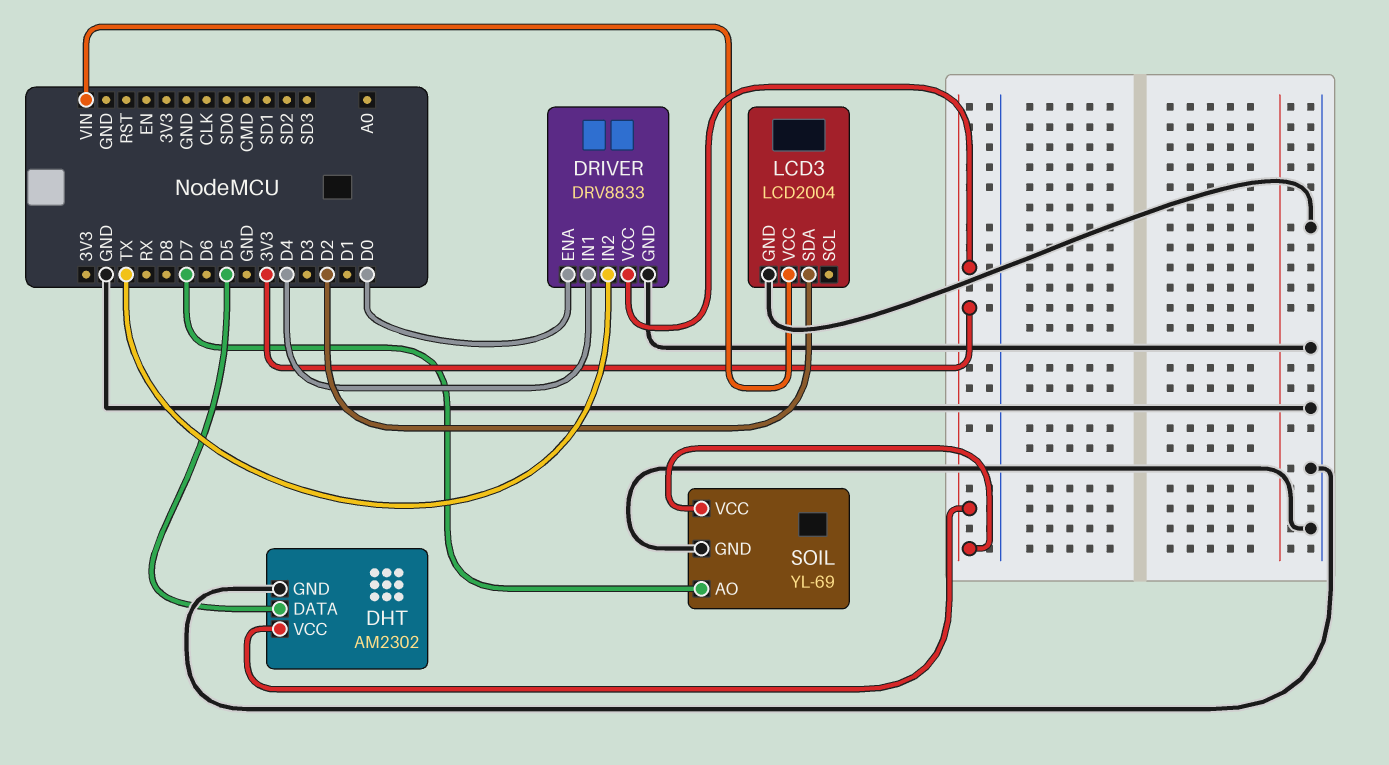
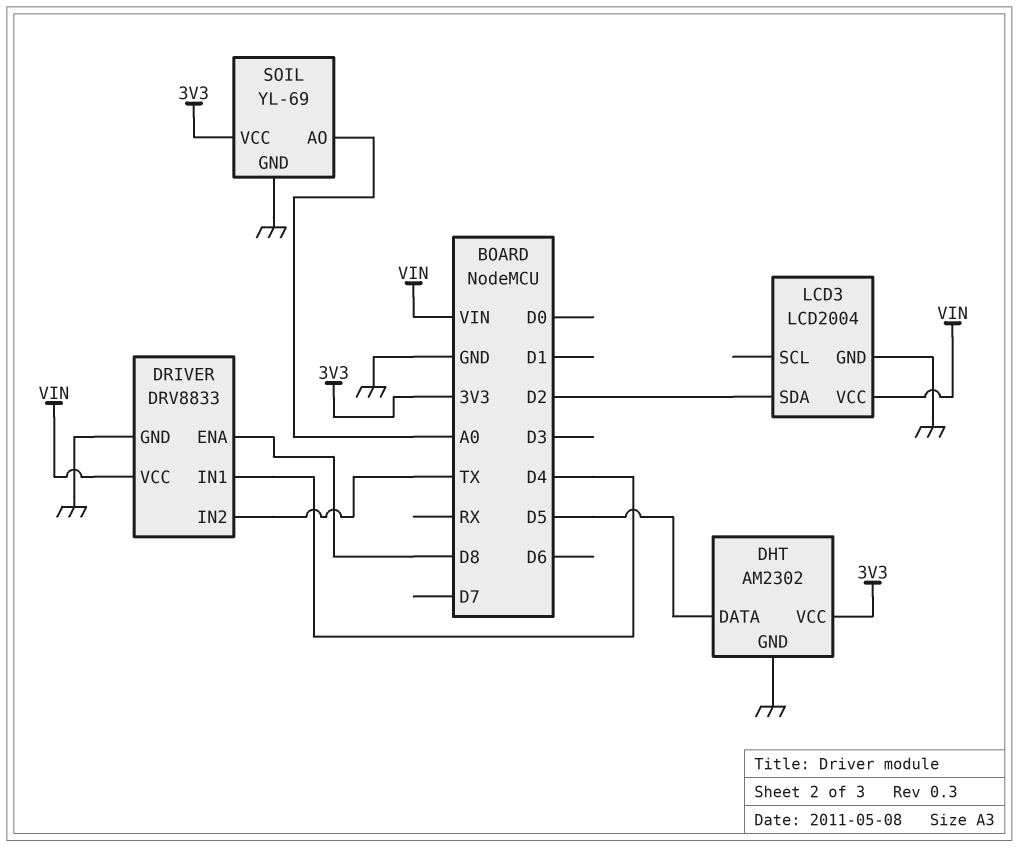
DRIVER pin ENA: D0 -> D8
DRIVER pin VCC: 3V3 -> VIN
SOIL pin AO: D7 -> A0

